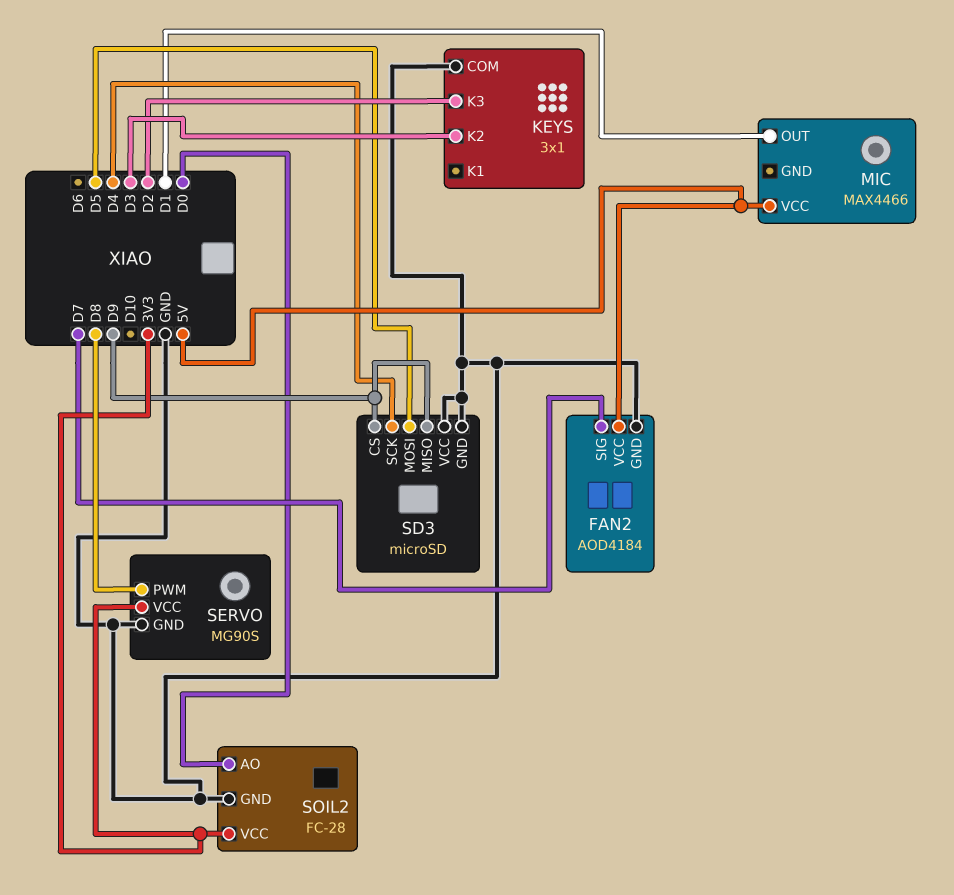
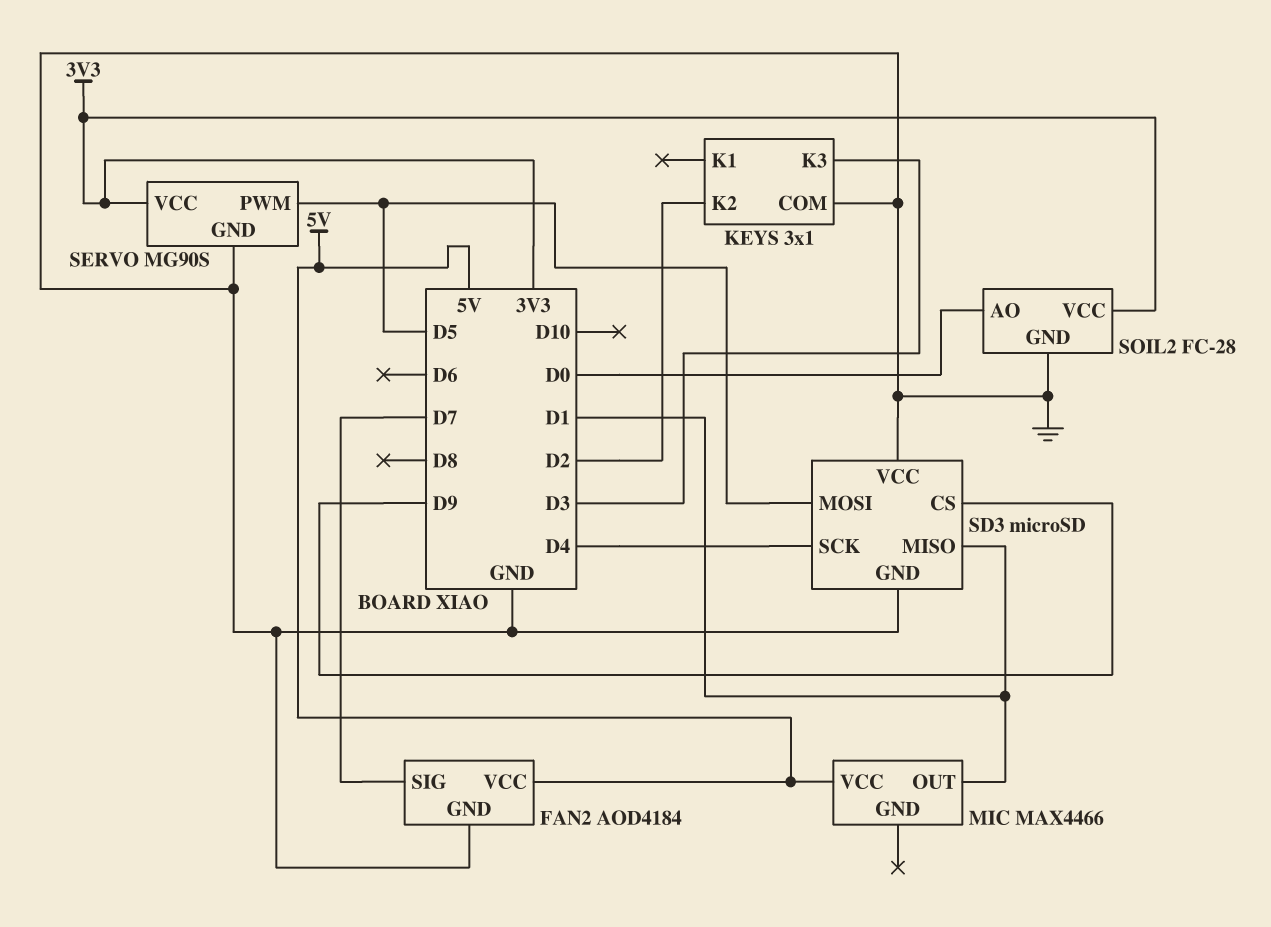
KEYS pin K2: D3 -> D2
KEYS pin K3: D2 -> D3
SD3 pin MISO: D9 -> D1
SERVO pin PWM: D8 -> D5

